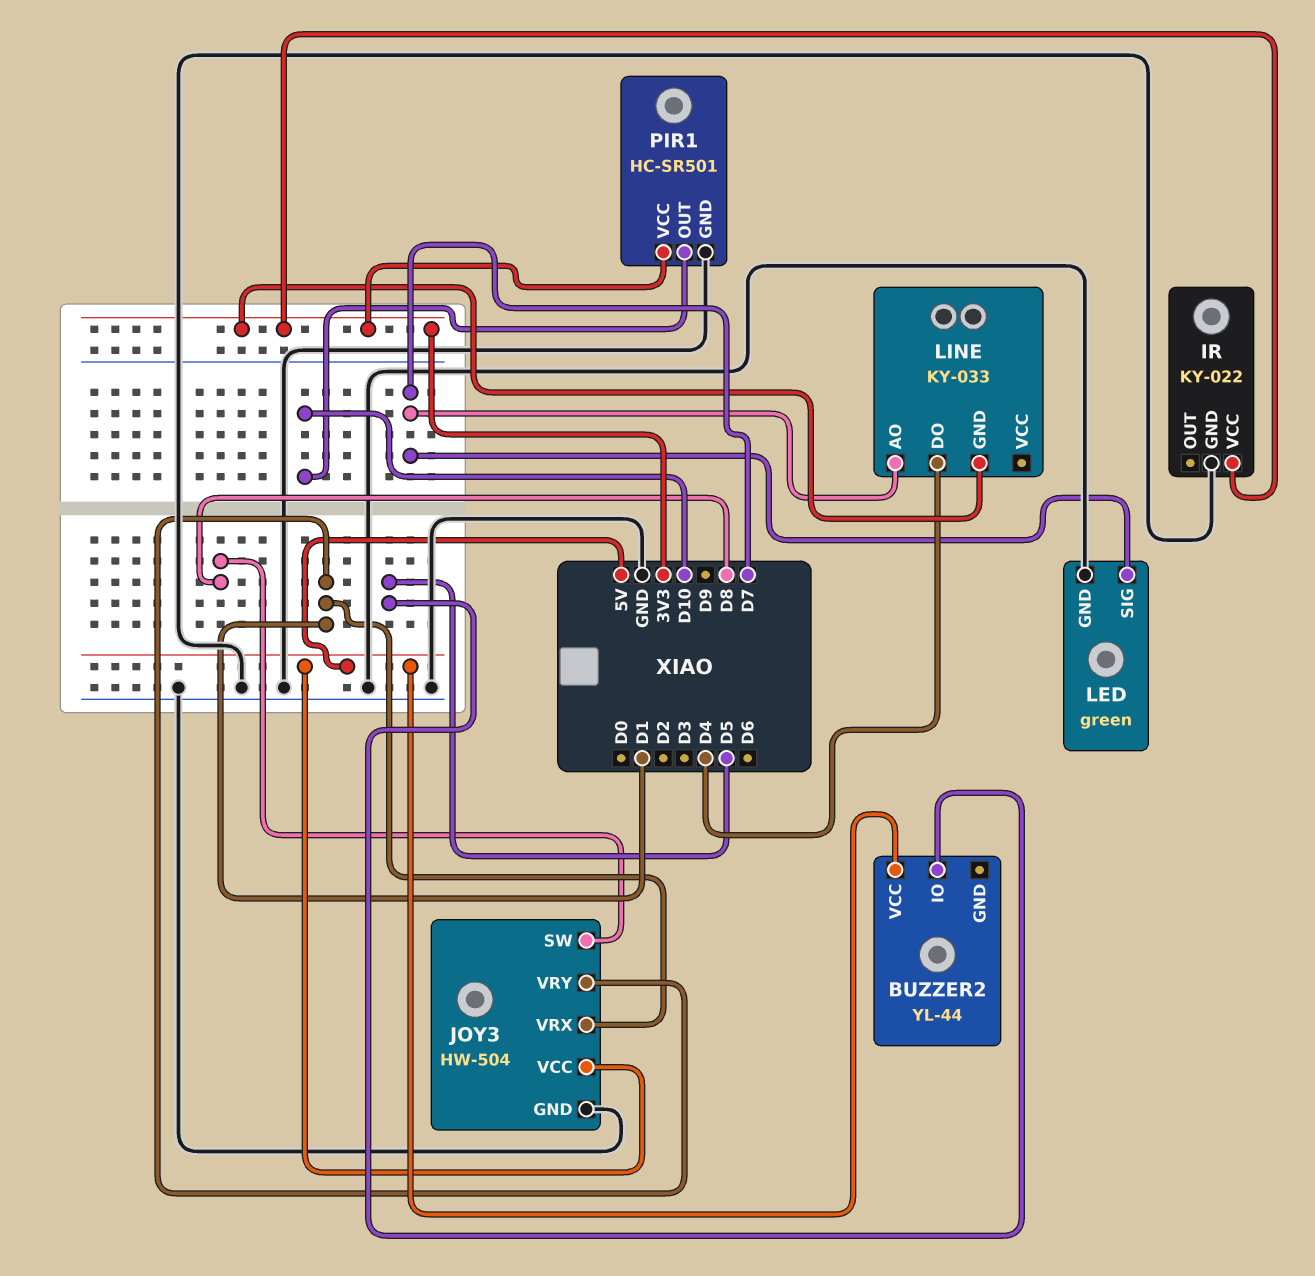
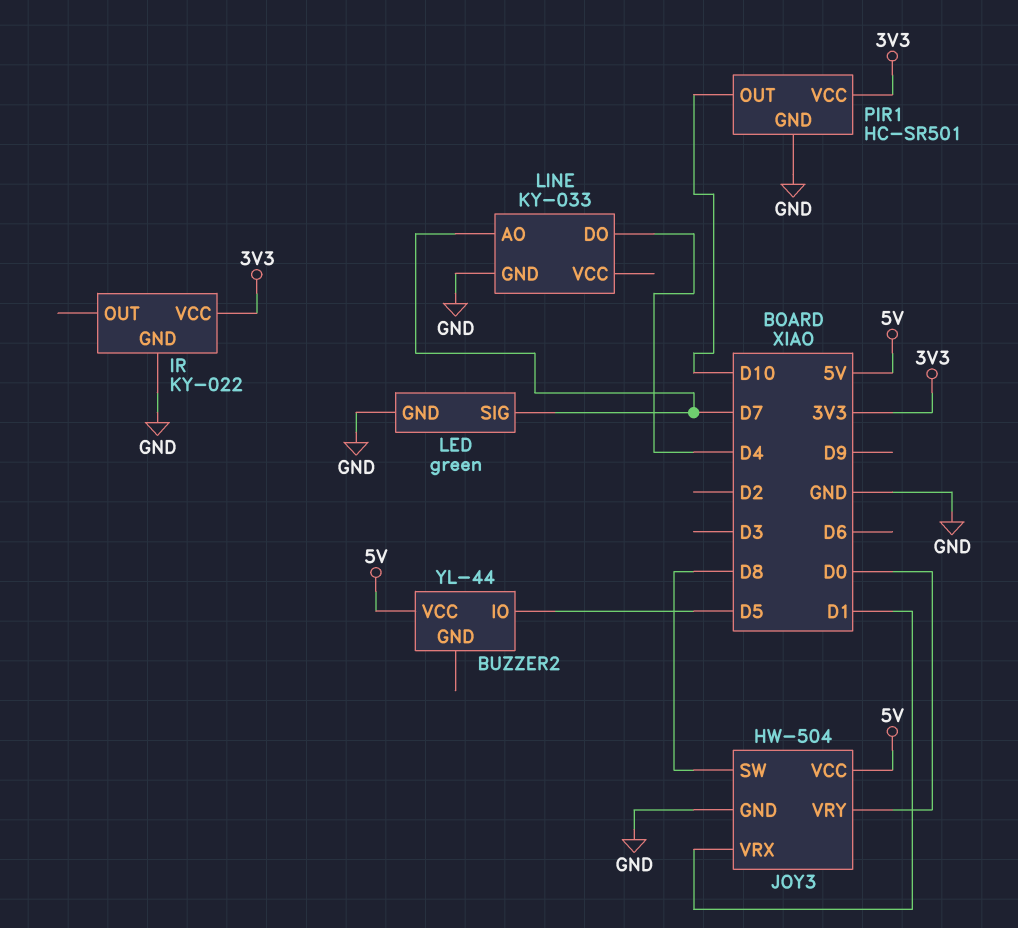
JOY3 pin VRY: D1 -> D0
LINE pin GND: 3V3 -> GND

